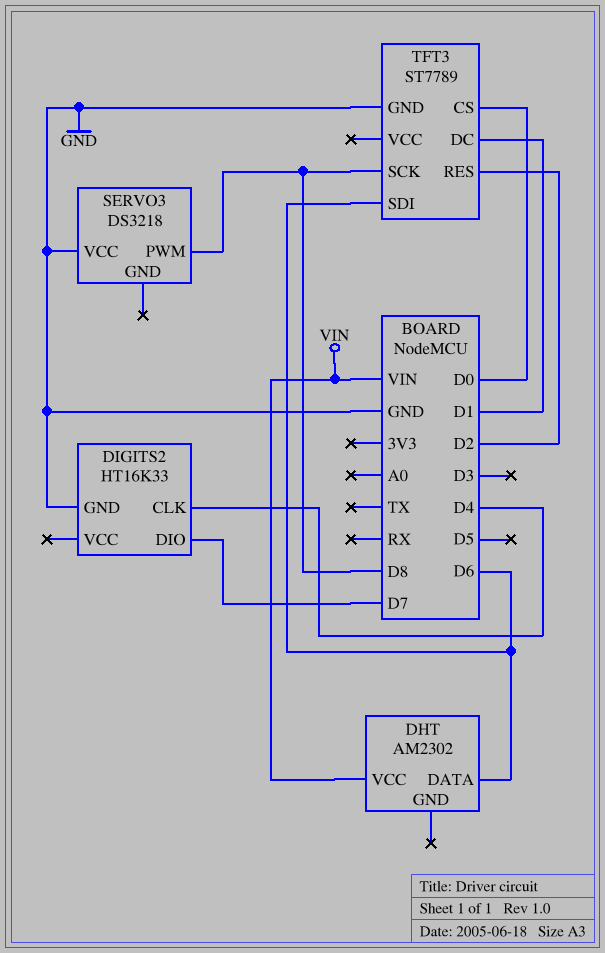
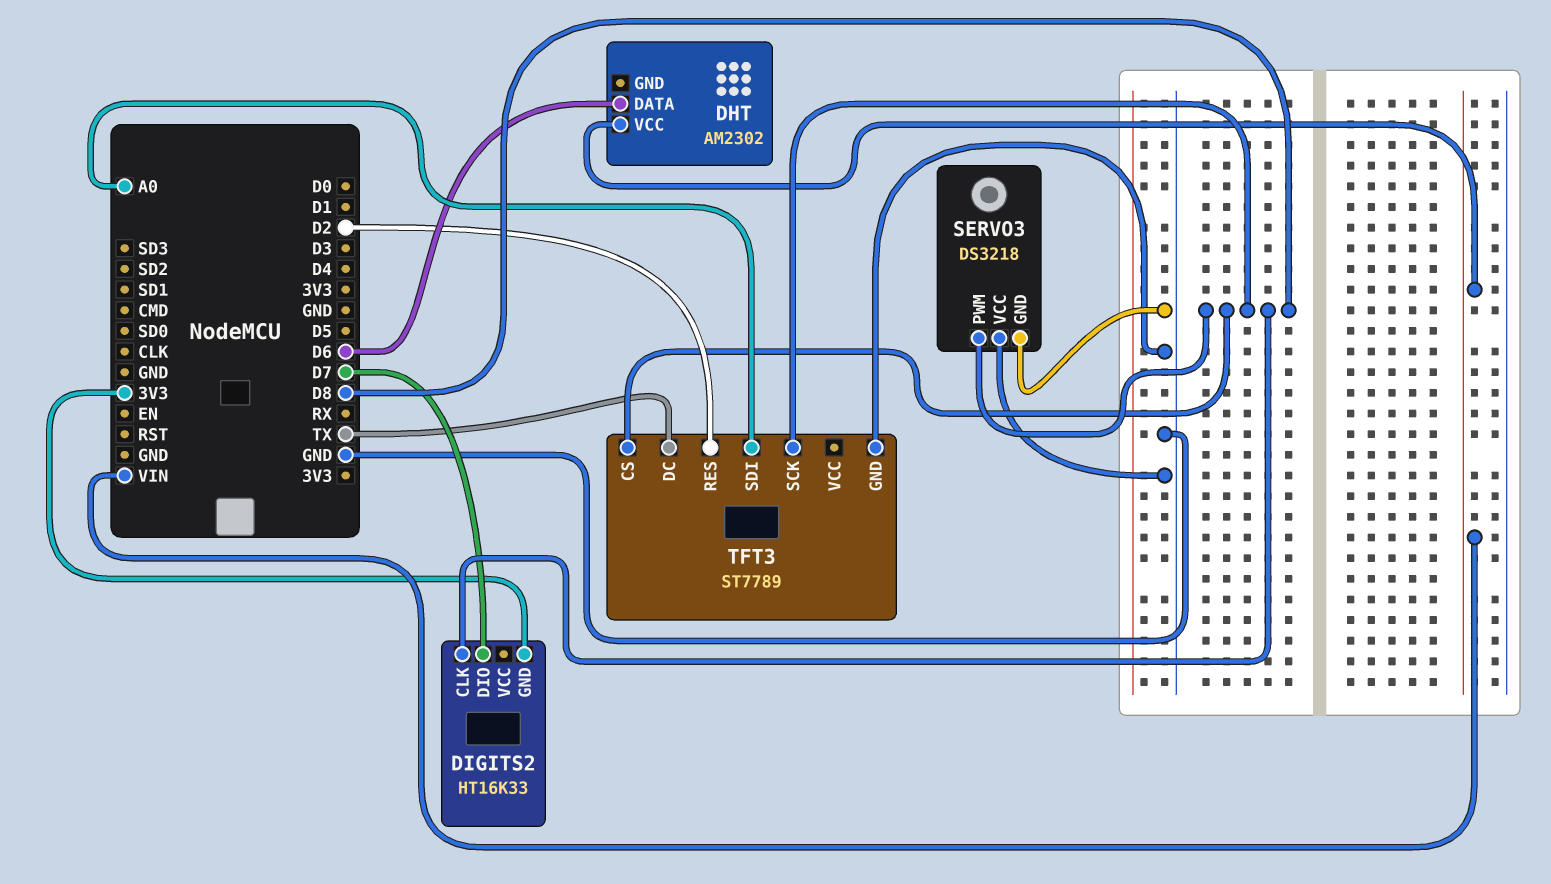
DIGITS2 pin CLK: D4 -> D8
DIGITS2 pin GND: GND -> 3V3
SERVO3 pin GND: none -> GND
TFT3 pin CS: D0 -> D8
TFT3 pin DC: D1 -> TX
TFT3 pin SDI: D6 -> A0

